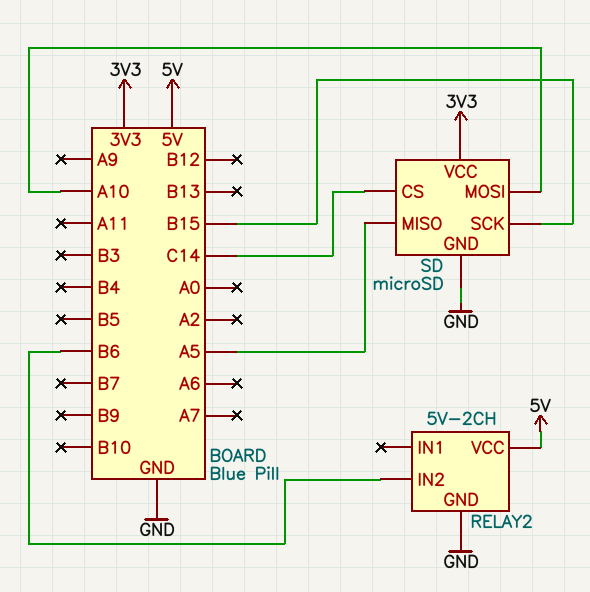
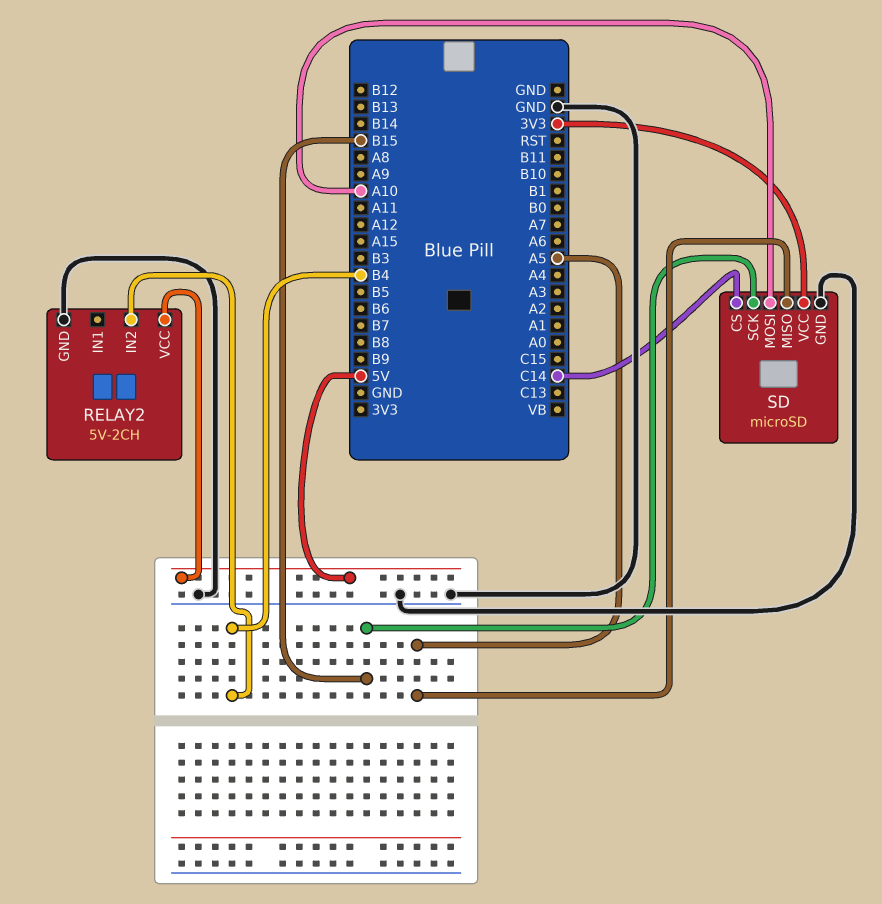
RELAY2 pin IN2: B6 -> B4

